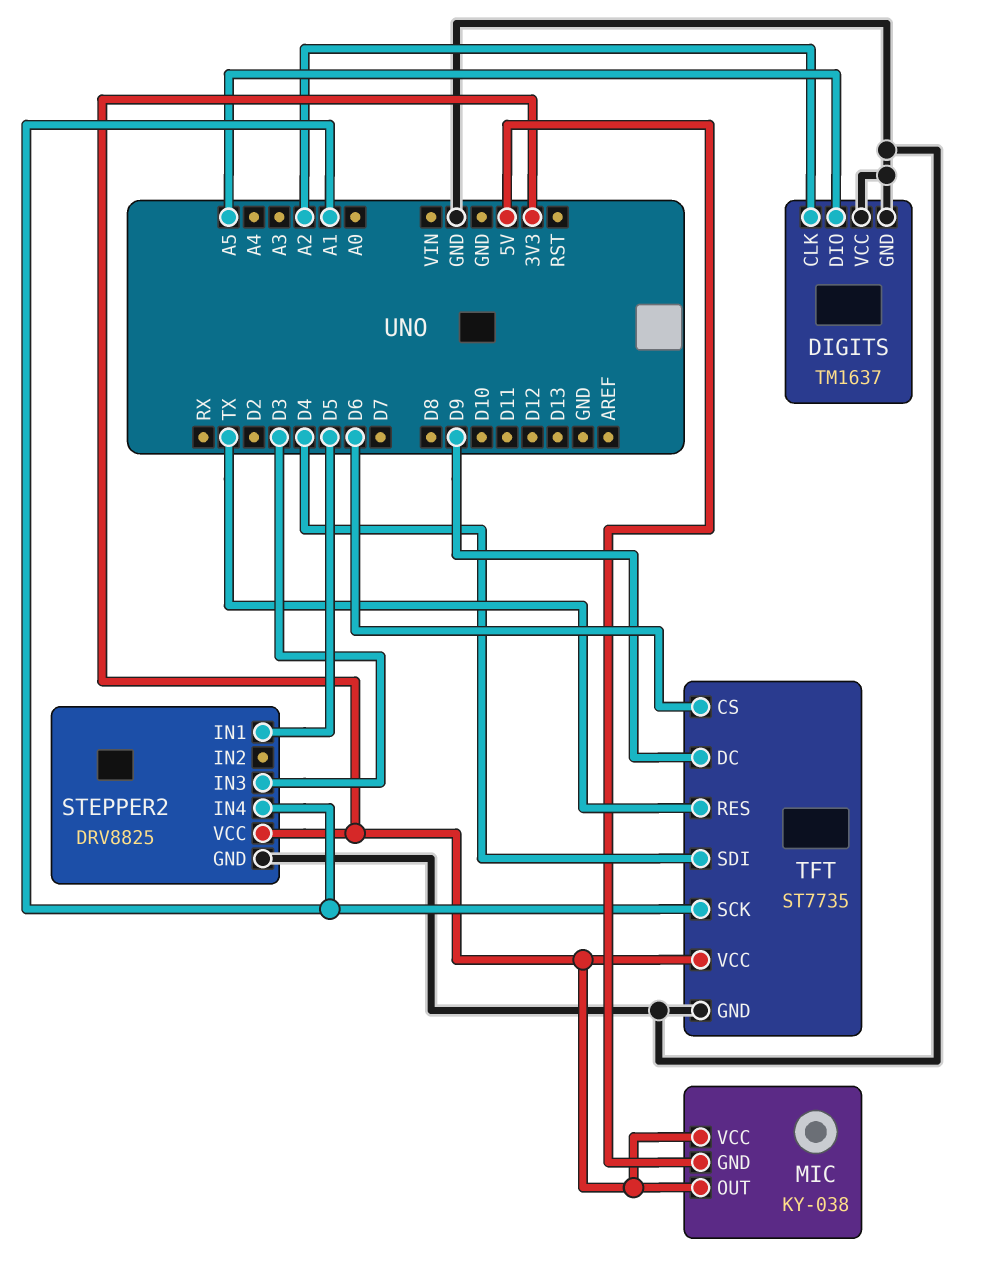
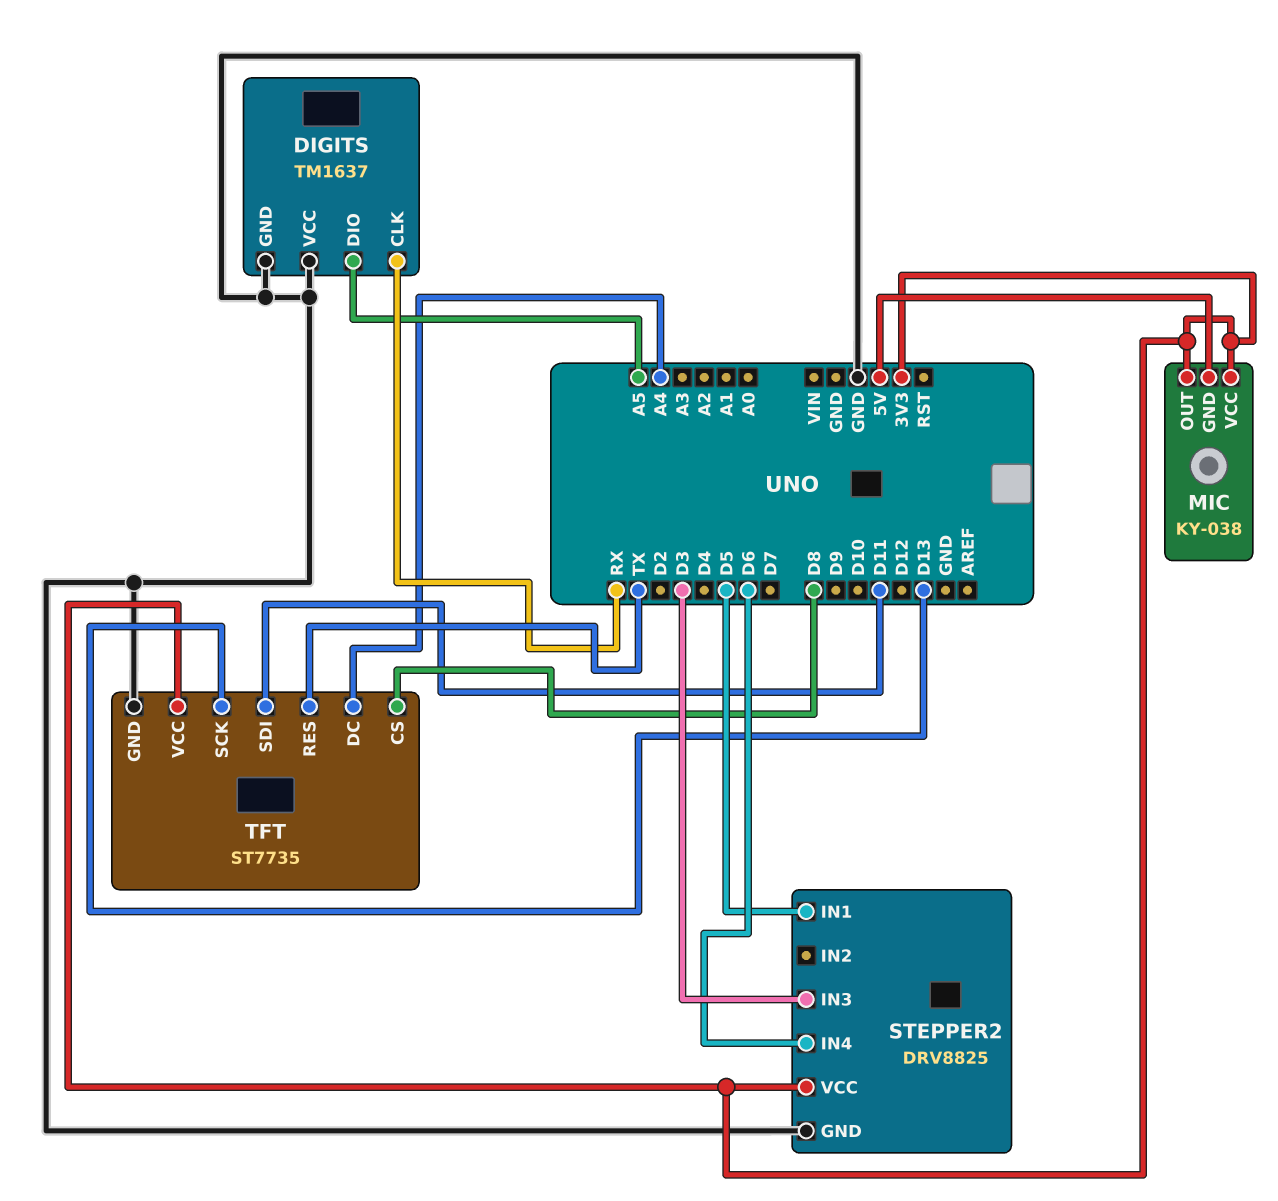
DIGITS pin CLK: A2 -> RX
STEPPER2 pin IN4: A1 -> D6
TFT pin CS: D6 -> D8
TFT pin DC: D9 -> A4
TFT pin SCK: A1 -> D13
TFT pin SDI: D4 -> D11

